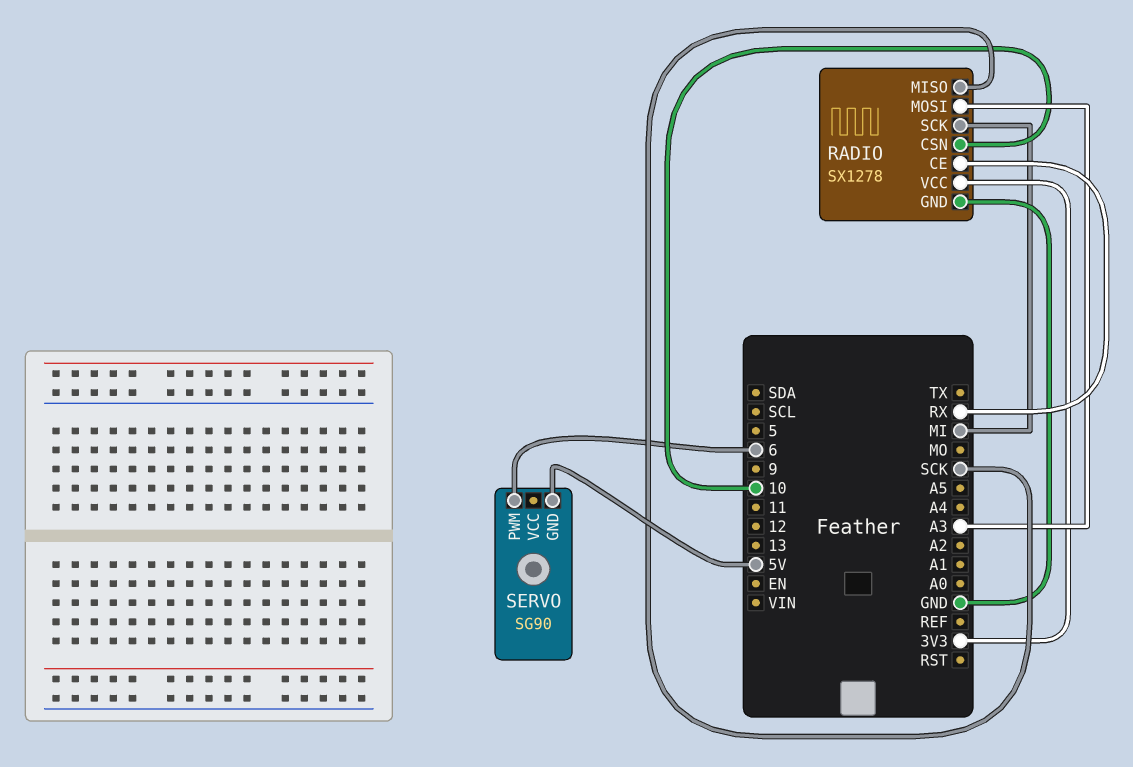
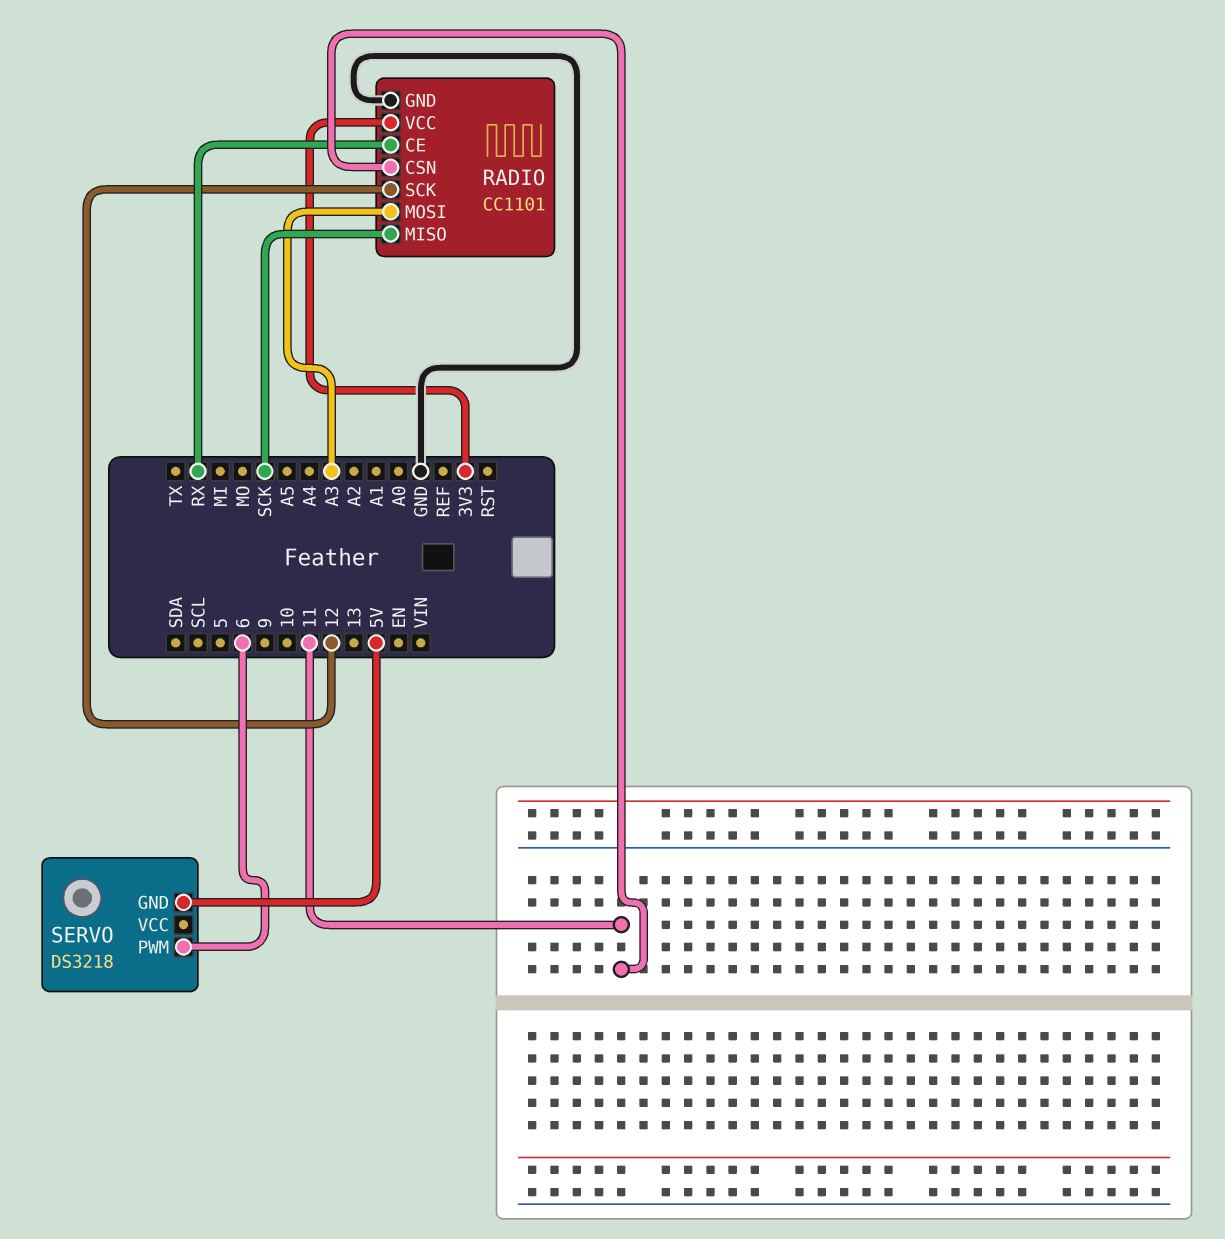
RADIO: SX1278 -> CC1101
RADIO pin CSN: 10 -> 11
RADIO pin SCK: MI -> 12
SERVO: SG90 -> DS3218

